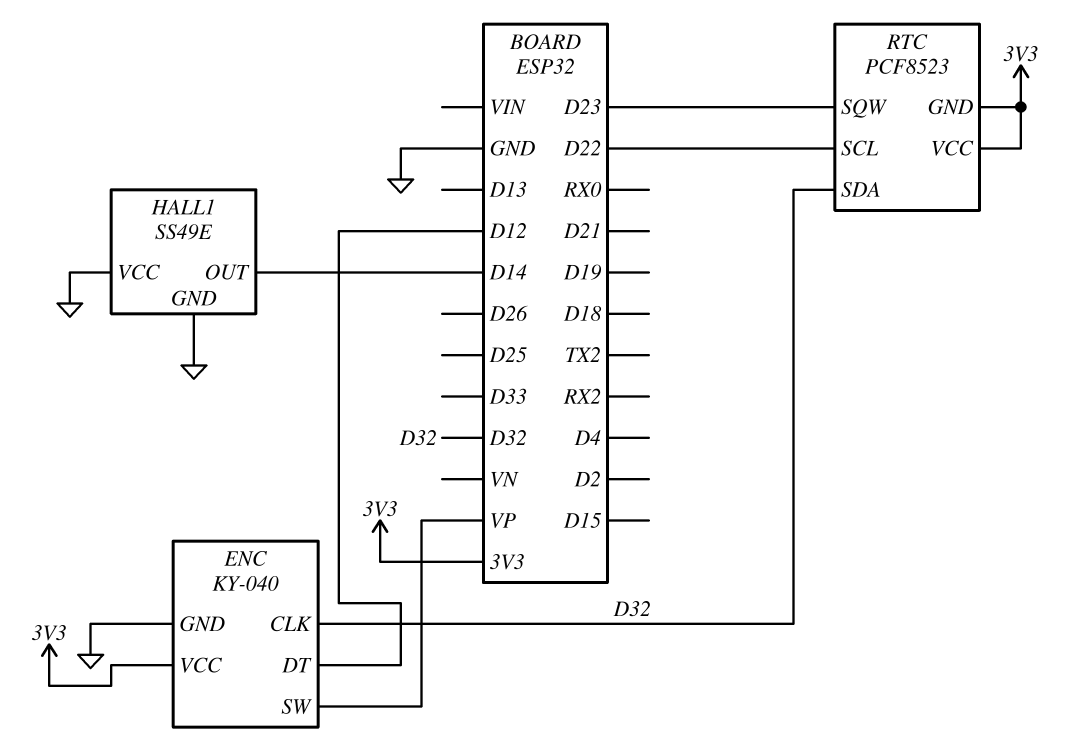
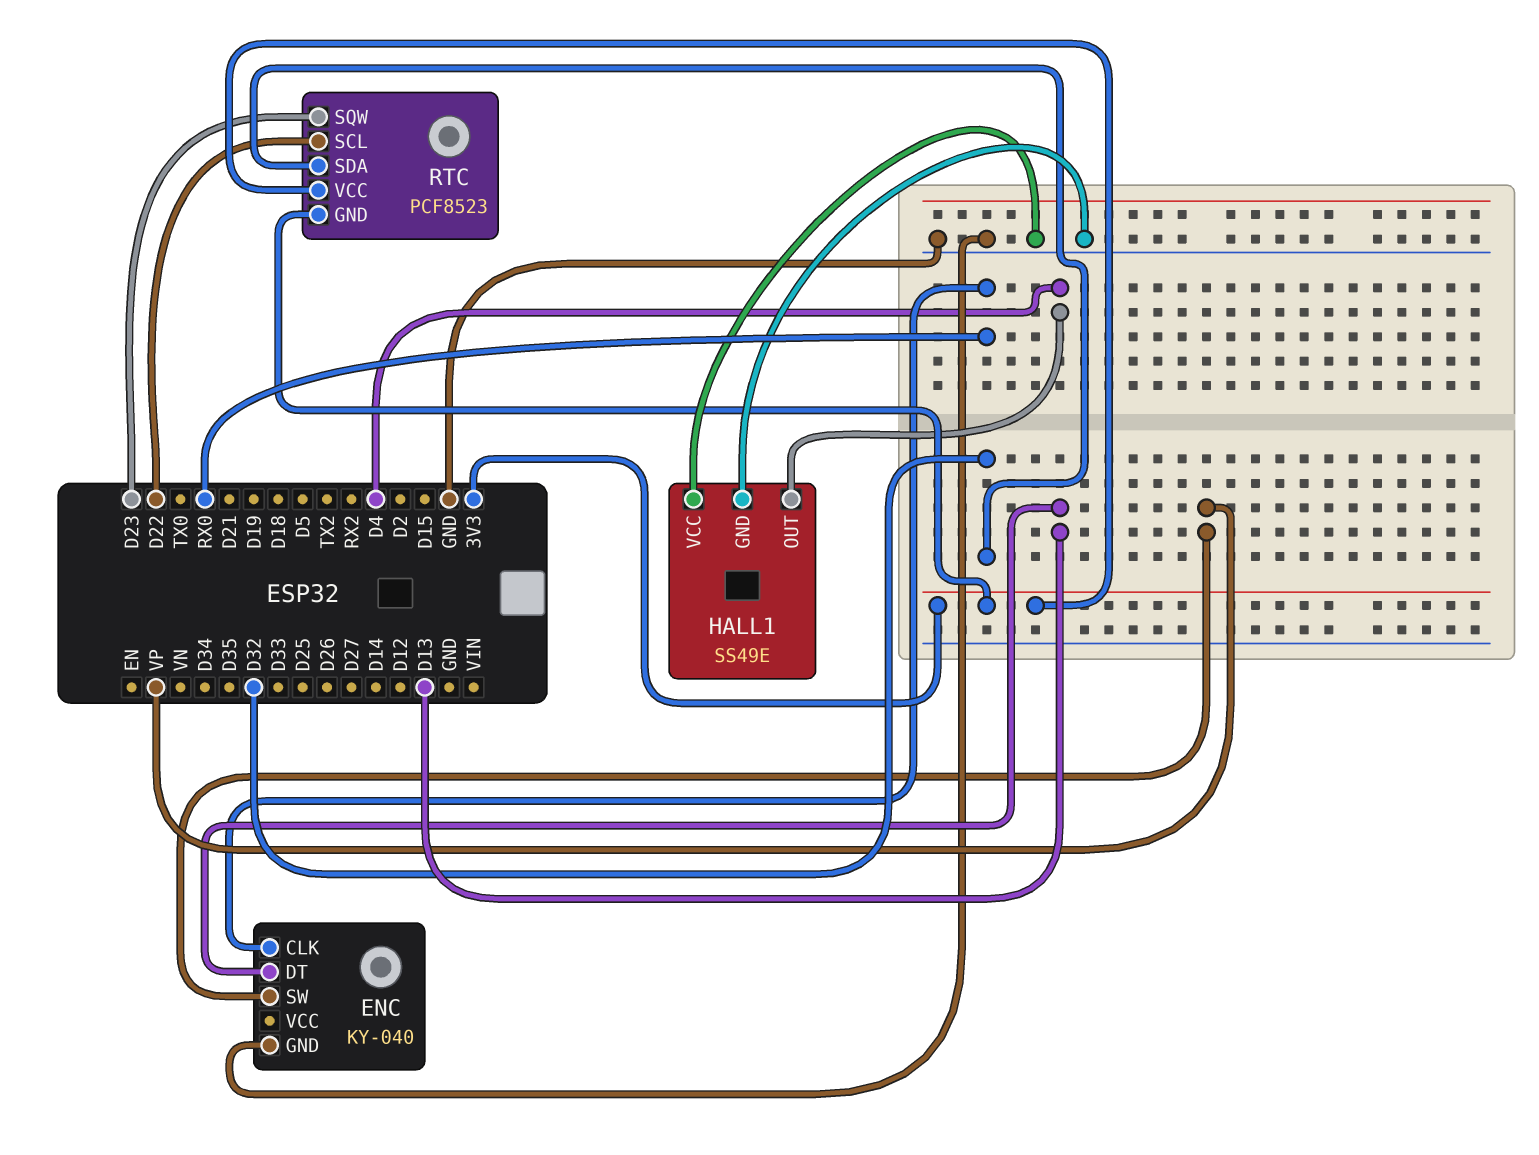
ENC pin CLK: D32 -> RX0
ENC pin DT: D12 -> D13
ENC pin VCC: 3V3 -> none
HALL1 pin OUT: D14 -> D4

